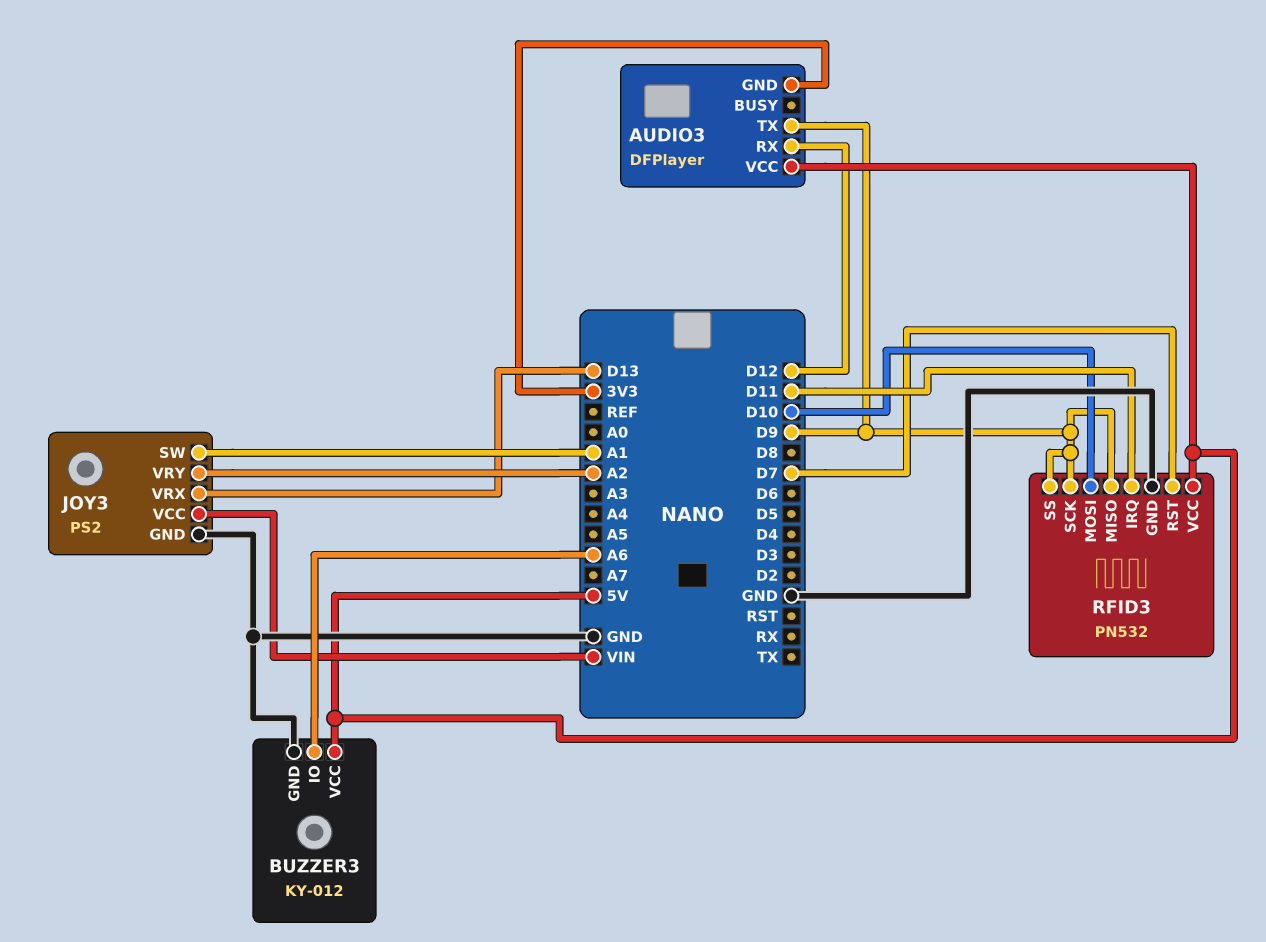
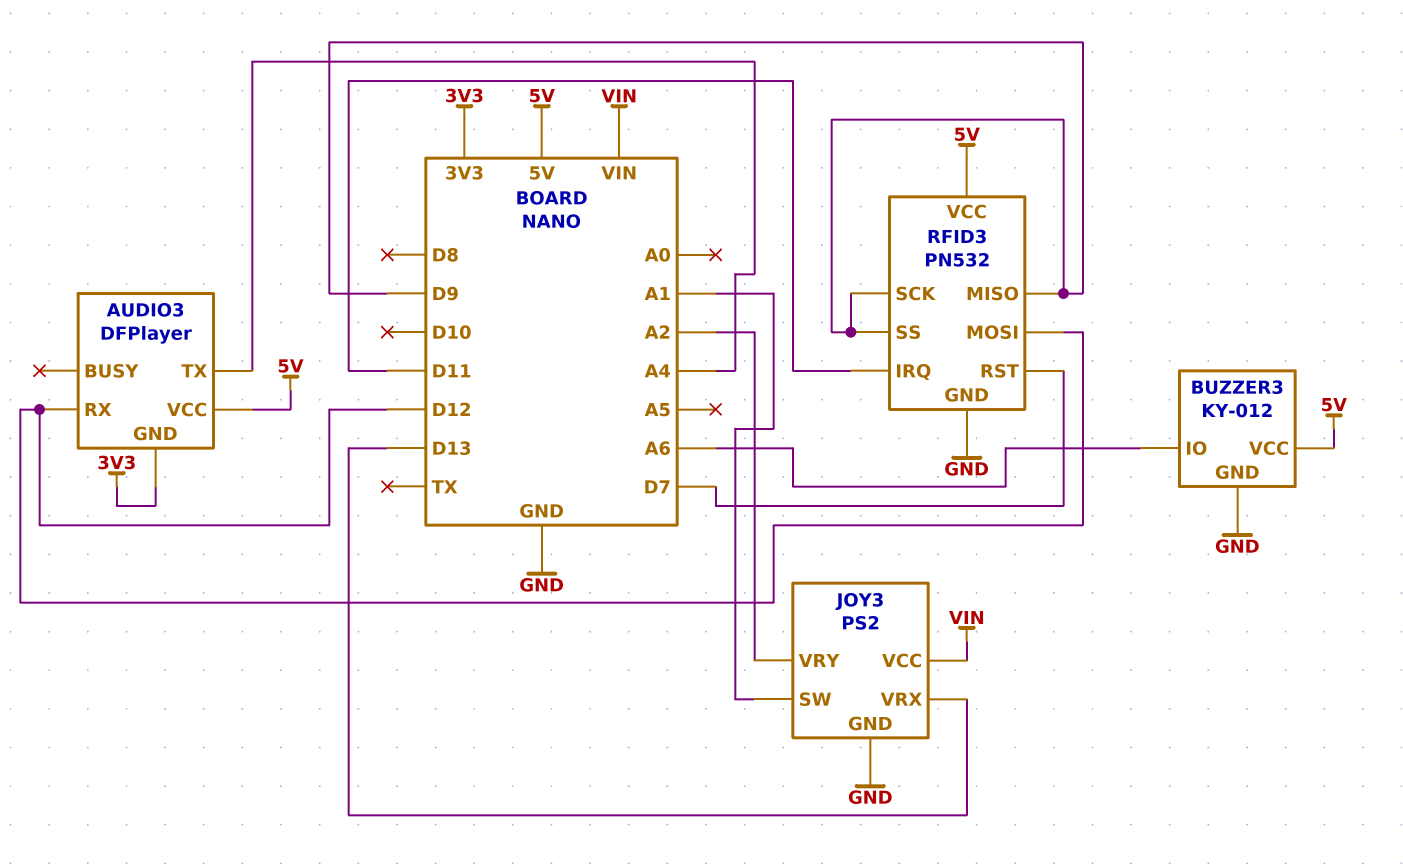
AUDIO3 pin TX: D9 -> A4
RFID3 pin MOSI: D10 -> D12

